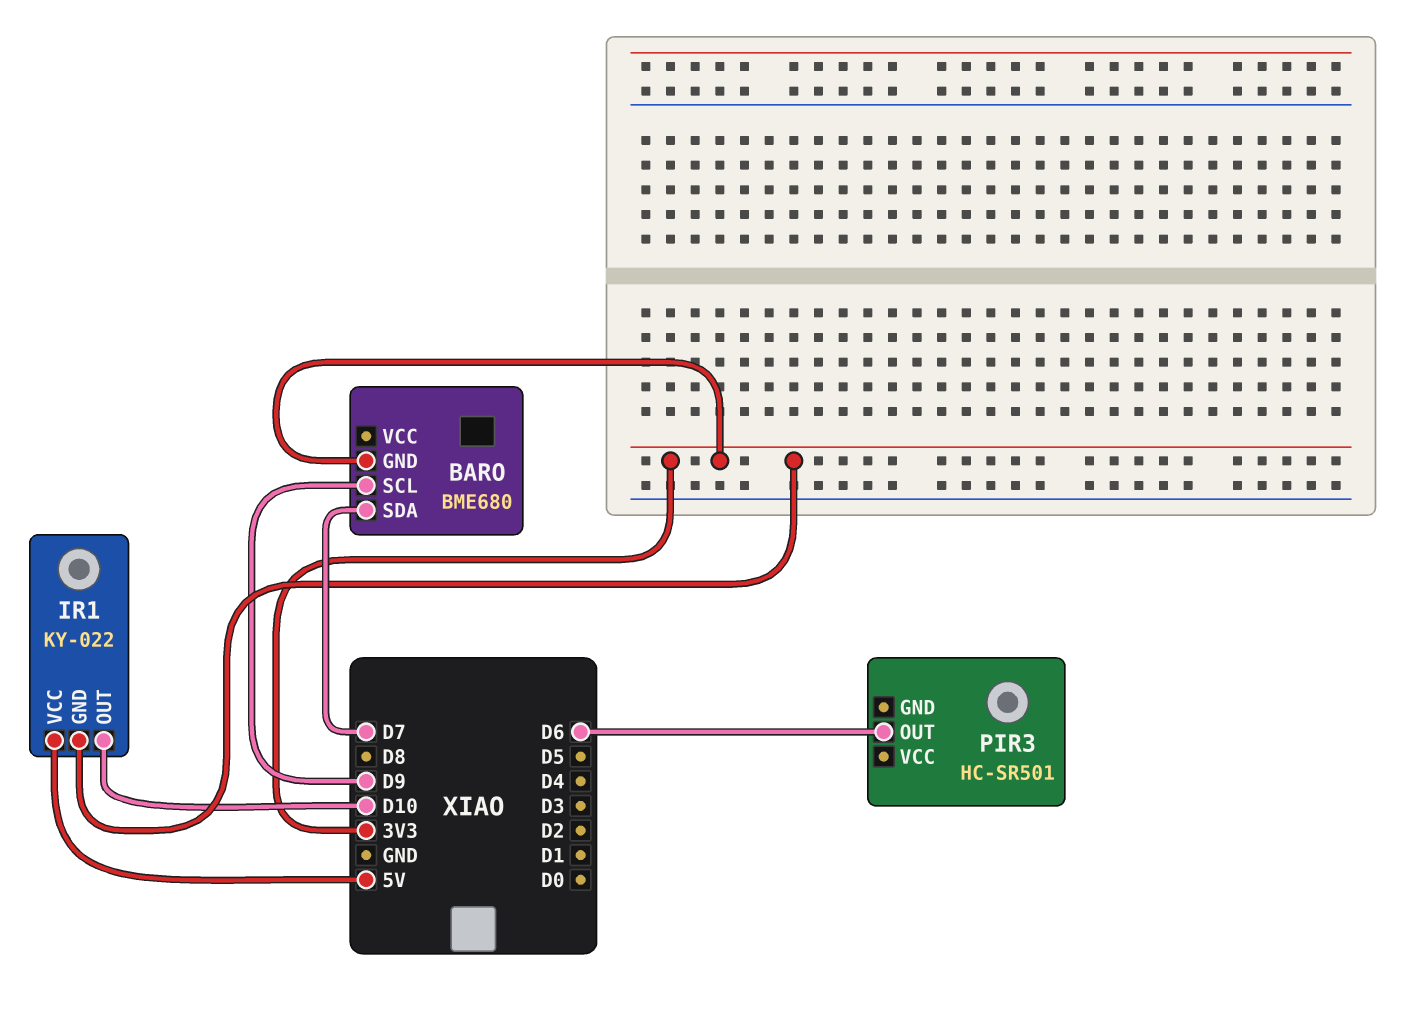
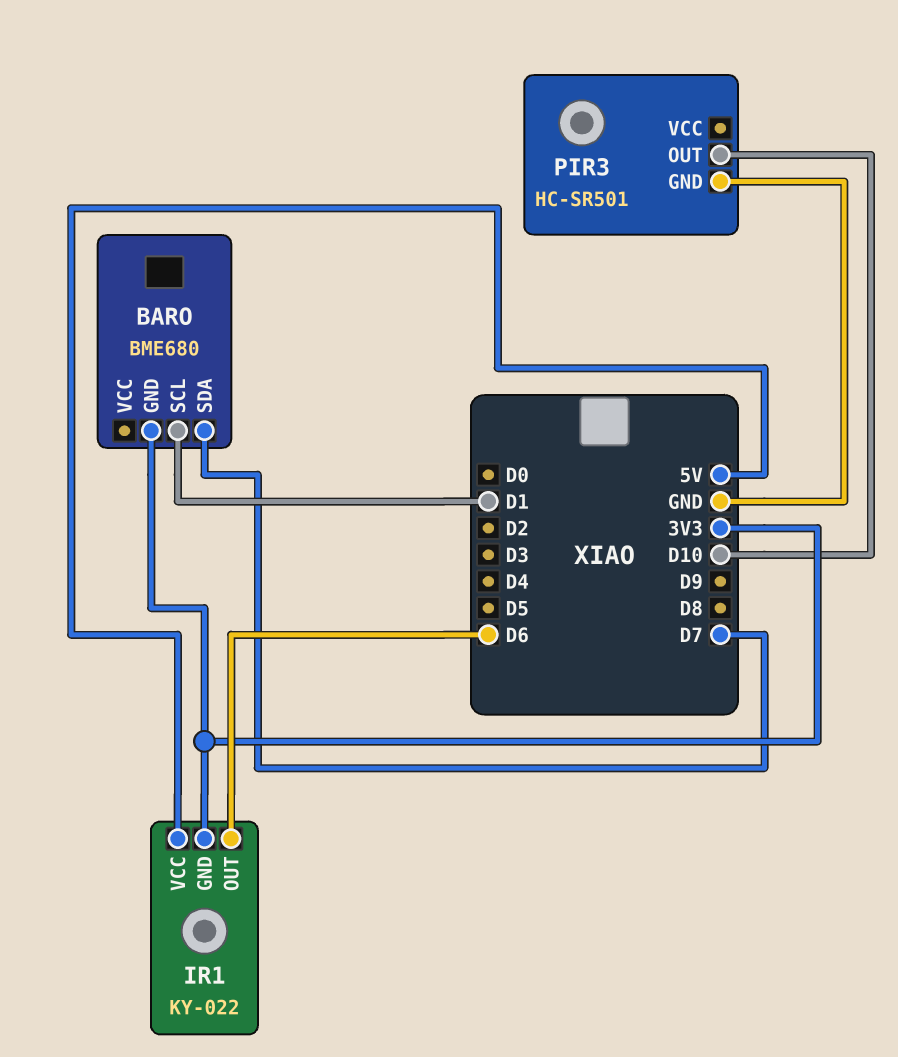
BARO pin SCL: D9 -> D1
IR1 pin OUT: D10 -> D6
PIR3 pin GND: none -> GND
PIR3 pin OUT: D6 -> D10

